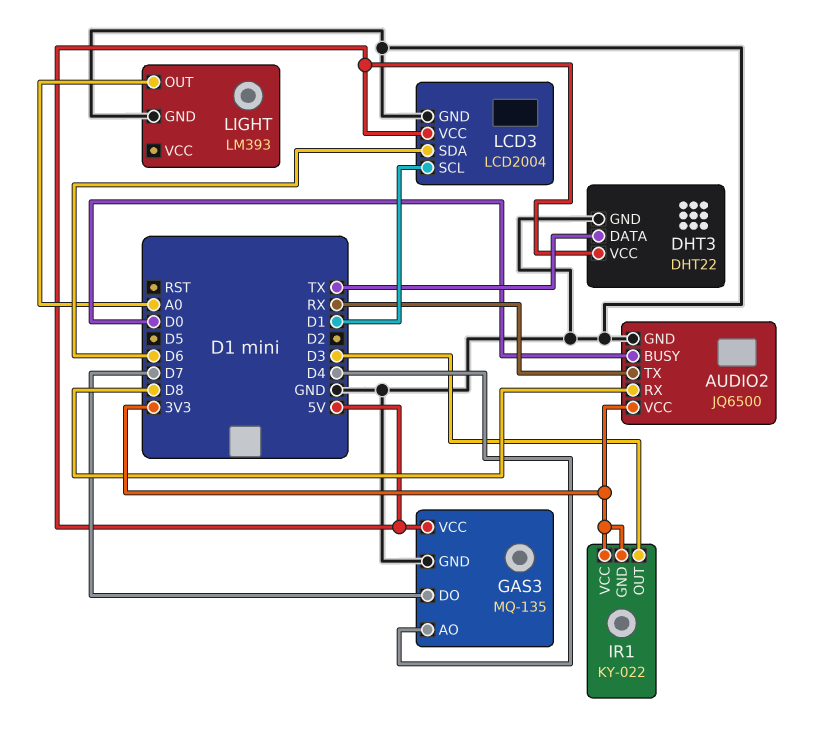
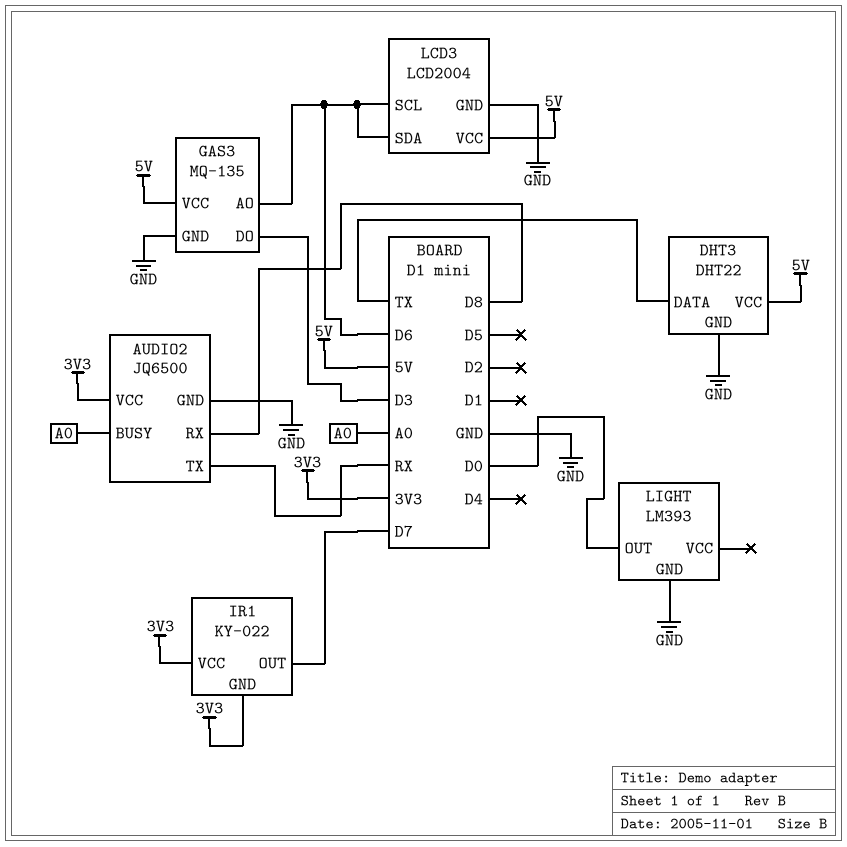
AUDIO2 pin BUSY: D0 -> A0
GAS3 pin AO: D4 -> D6
GAS3 pin DO: D7 -> D3
IR1 pin OUT: D3 -> D7
LCD3 pin SCL: D1 -> D6
LIGHT pin OUT: A0 -> D0

